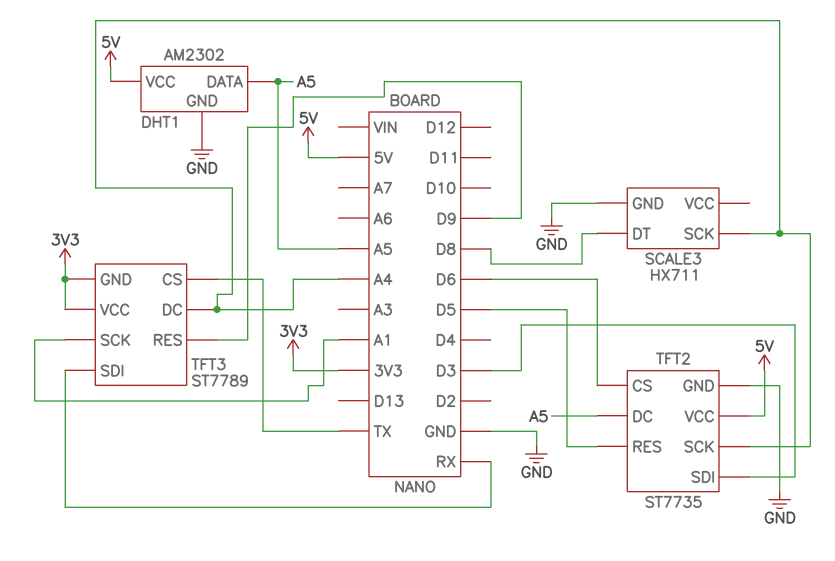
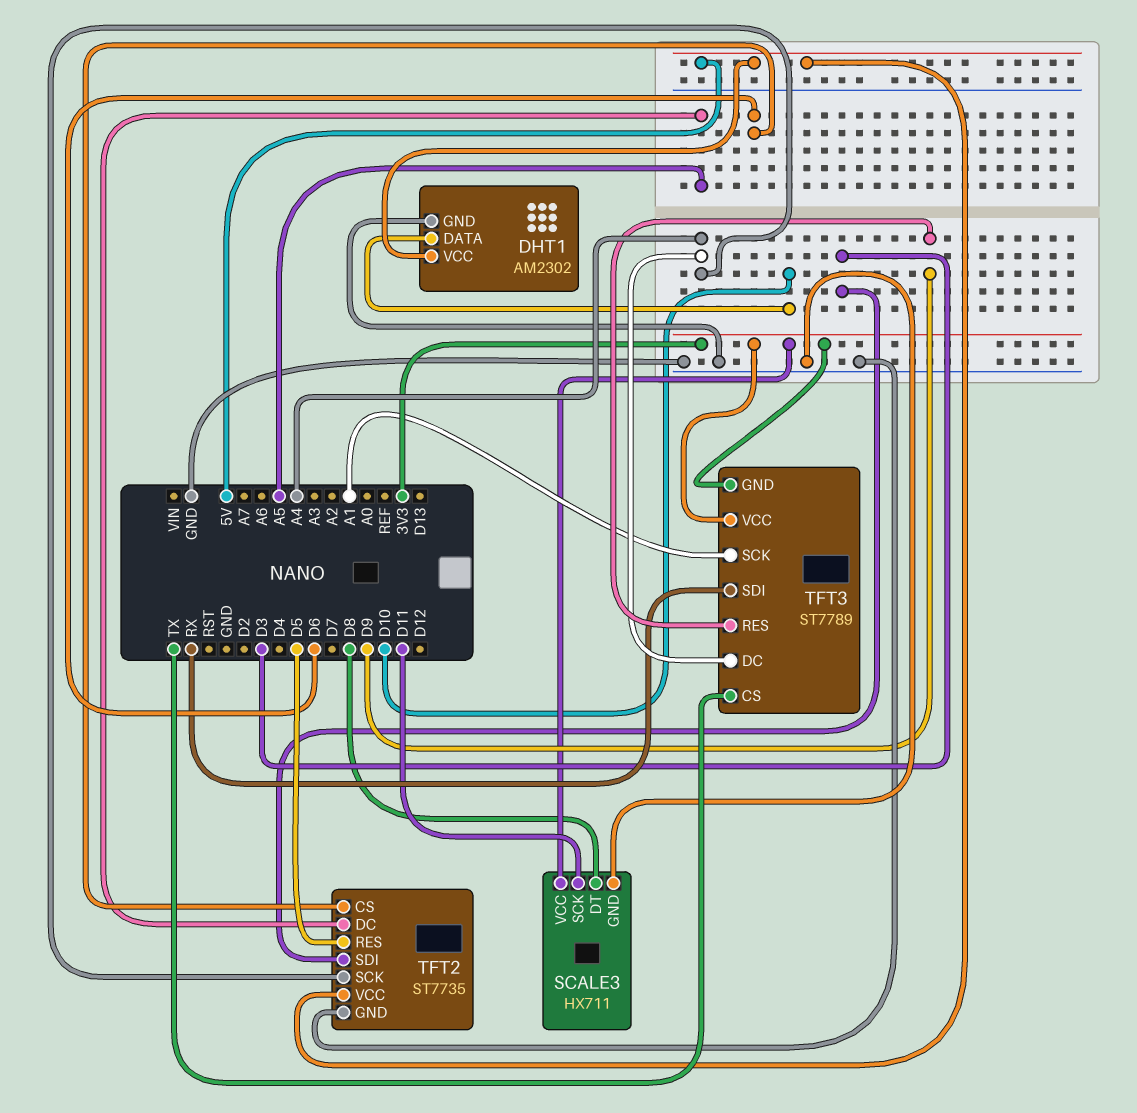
DHT1 pin DATA: A5 -> D10
SCALE3 pin SCK: A4 -> D11
SCALE3 pin VCC: none -> 3V3

